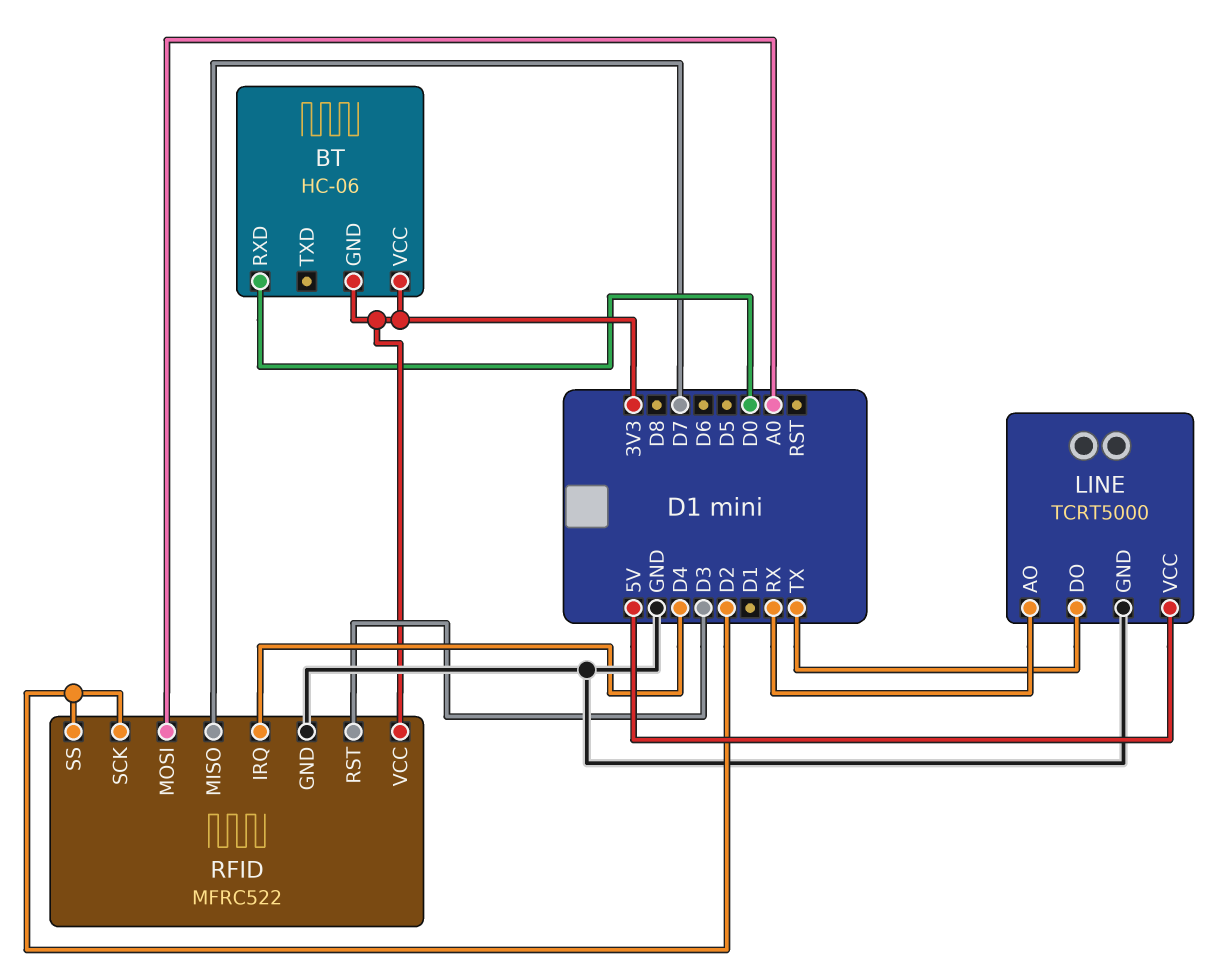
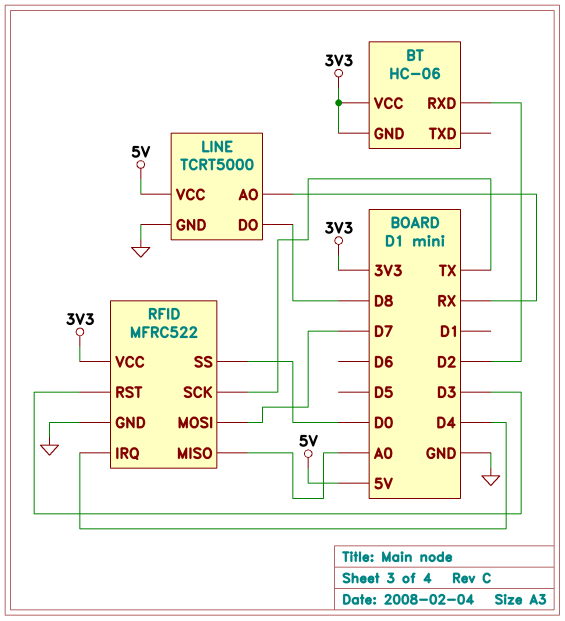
BT pin RXD: D0 -> D2
LINE pin DO: TX -> D8
RFID pin MISO: D7 -> A0
RFID pin MOSI: A0 -> D7
RFID pin SCK: D2 -> TX
RFID pin SS: D2 -> D0

